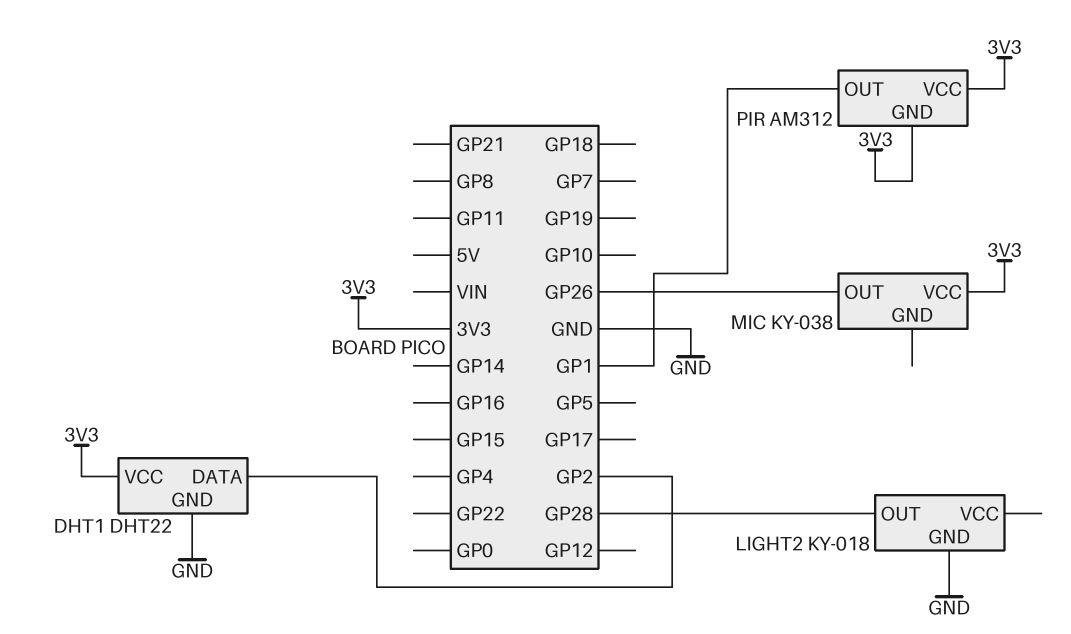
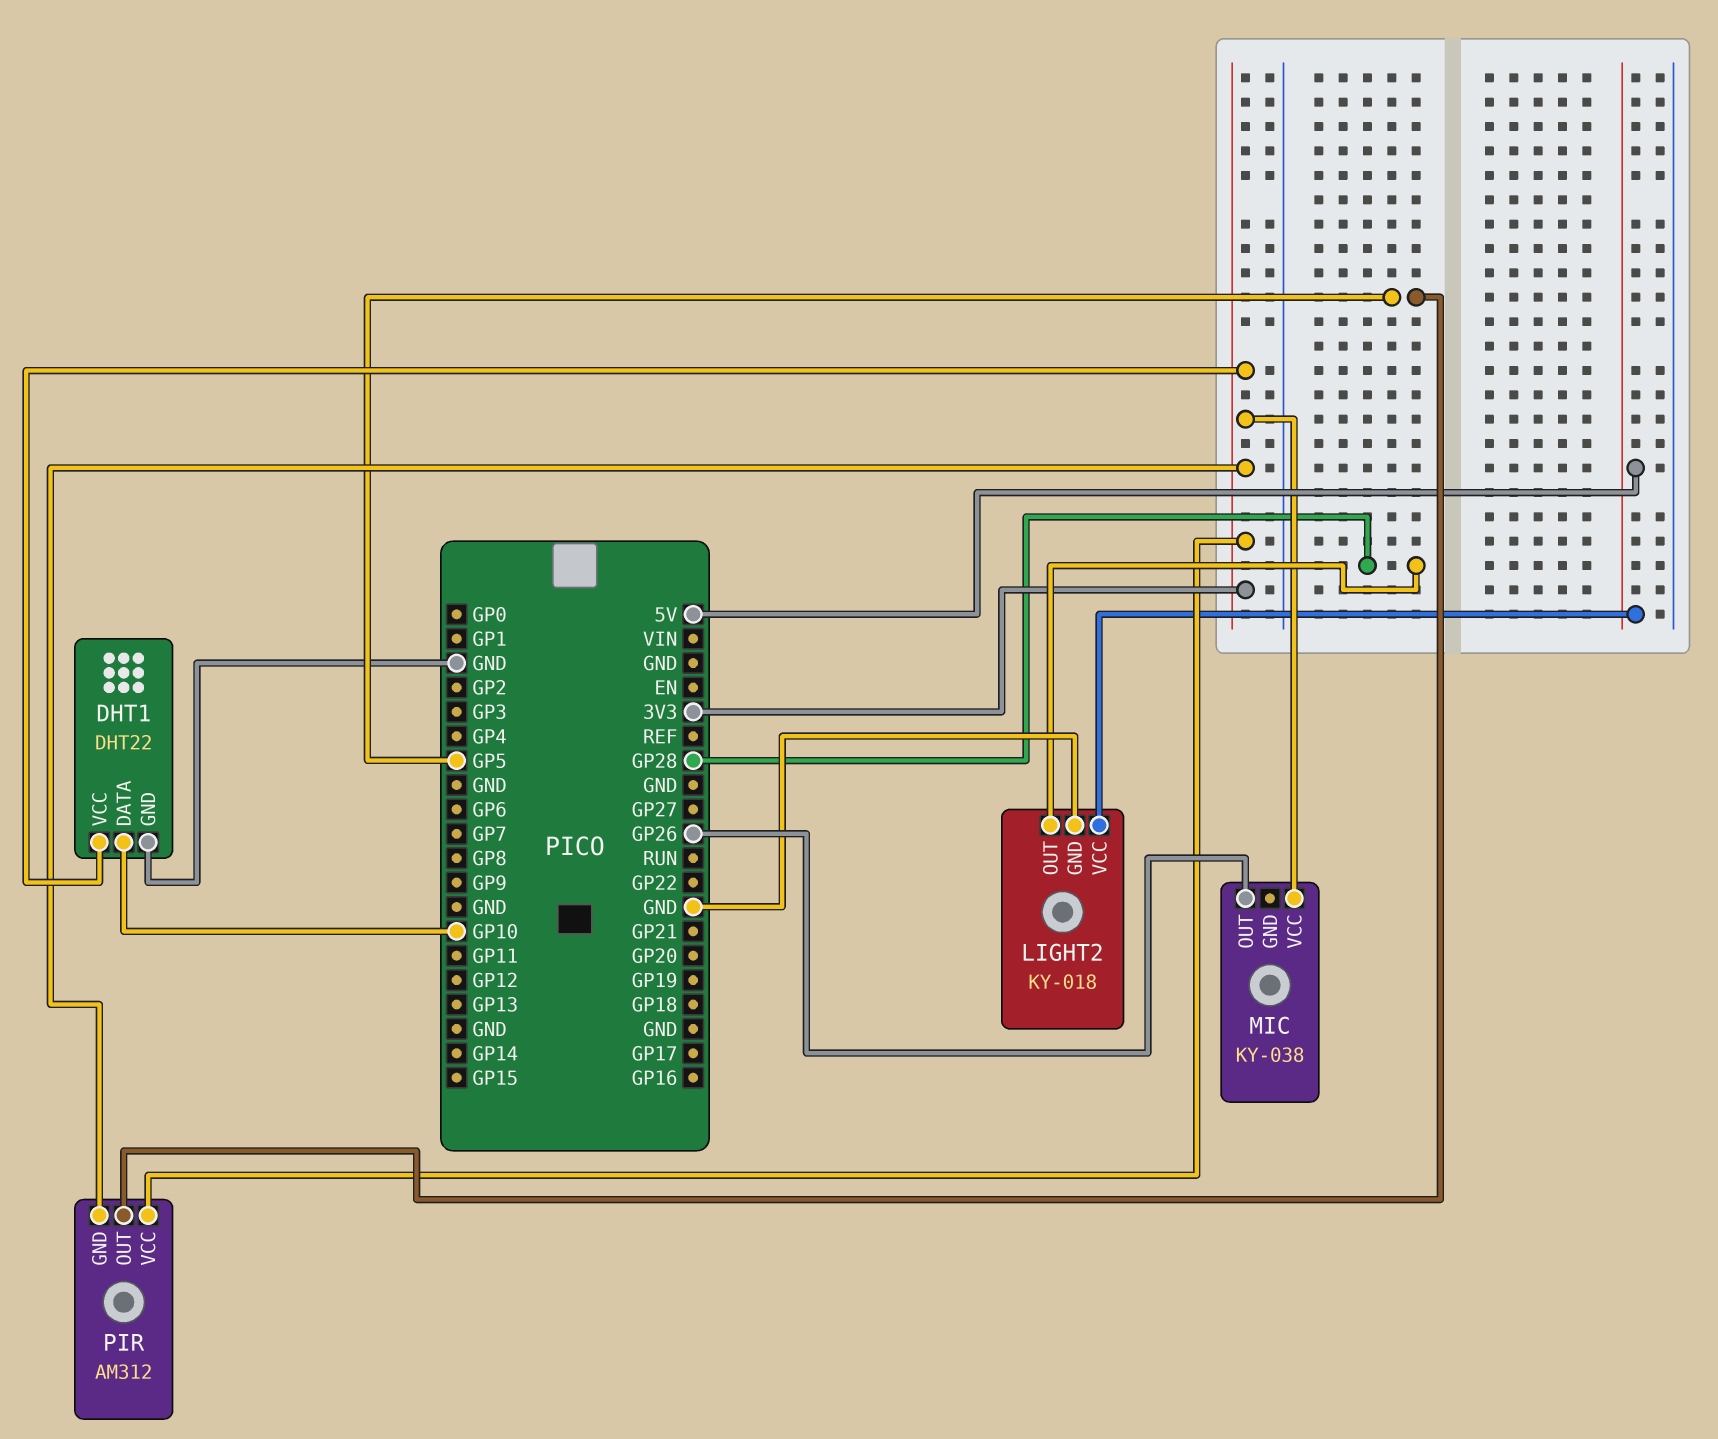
DHT1 pin DATA: GP2 -> GP10
LIGHT2 pin VCC: none -> 5V
PIR pin OUT: GP1 -> GP5

